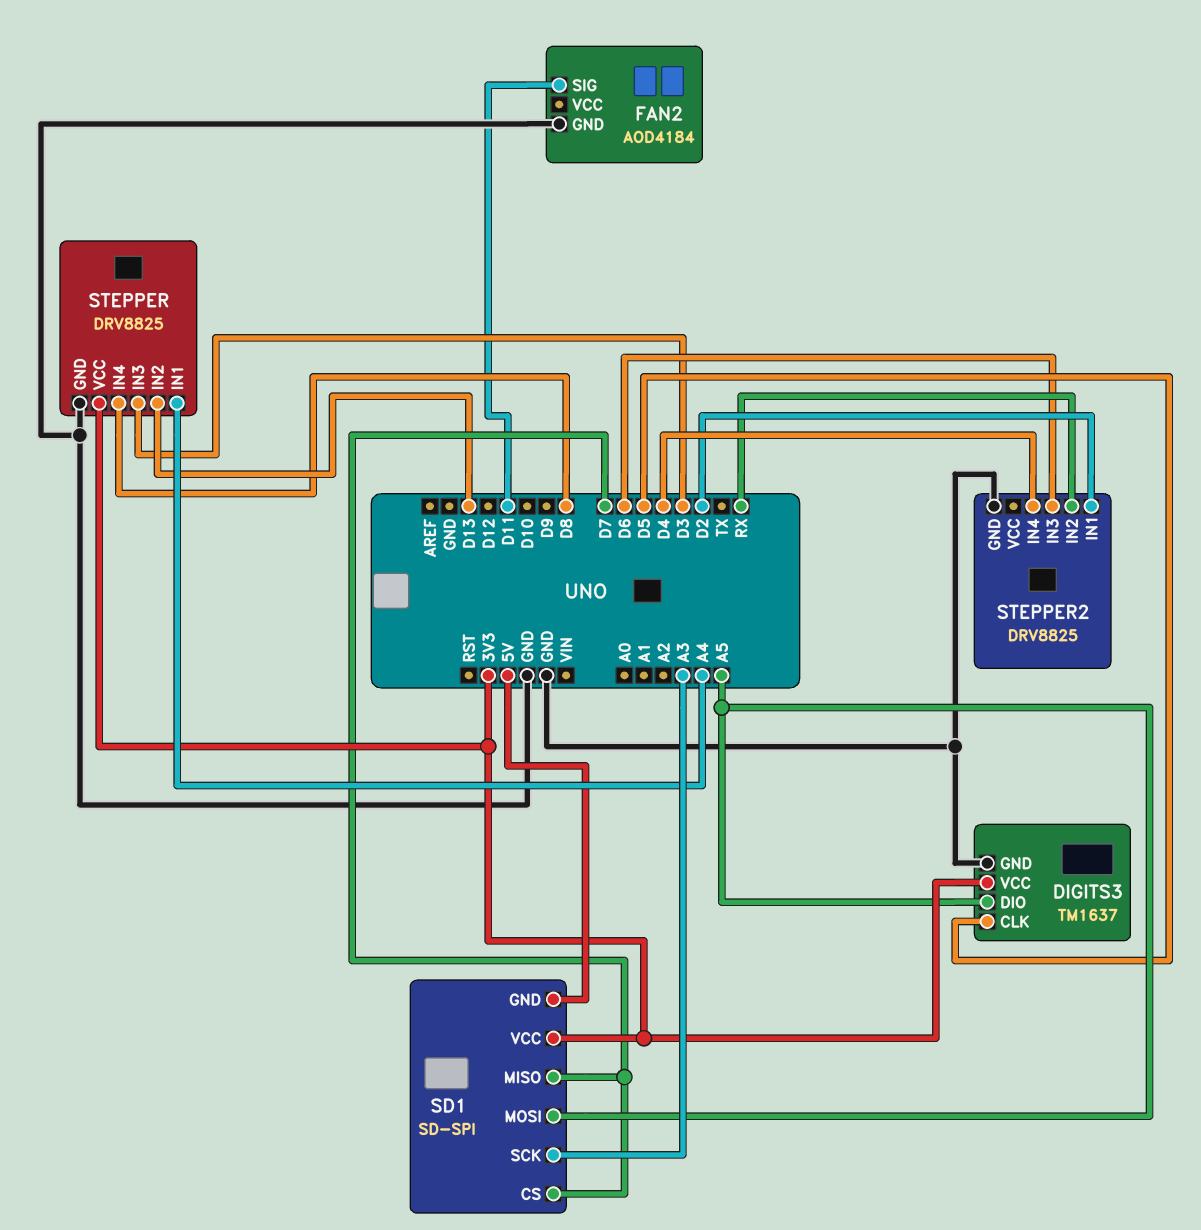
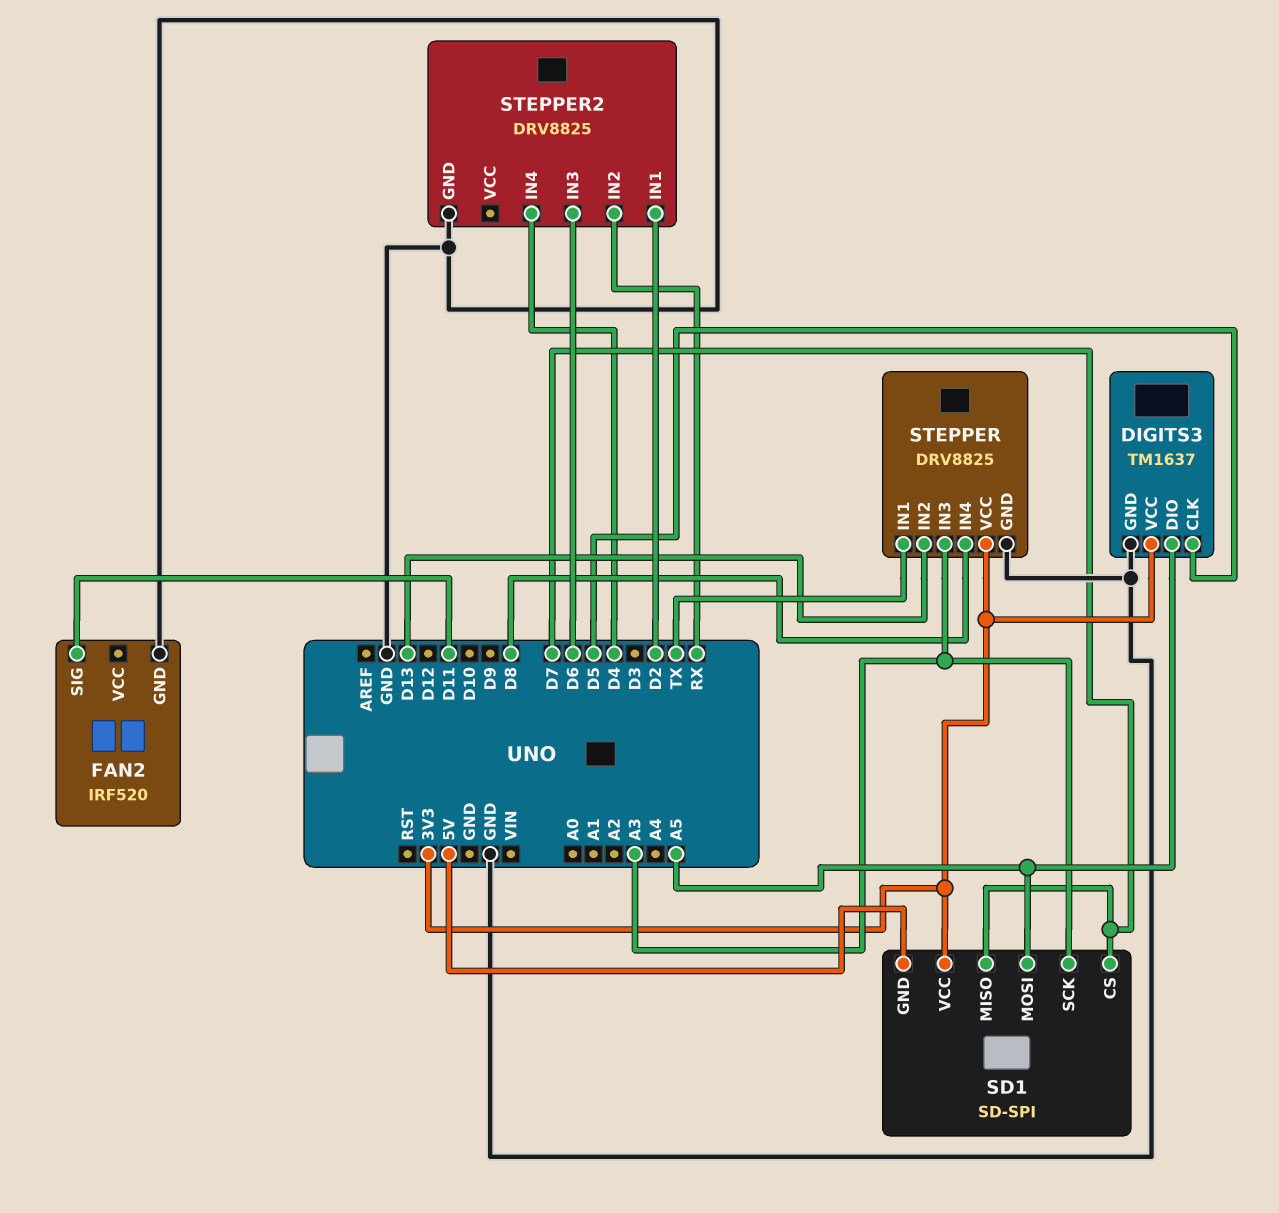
FAN2: AOD4184 -> IRF520
STEPPER pin IN1: A4 -> TX
STEPPER pin IN3: D3 -> A3

